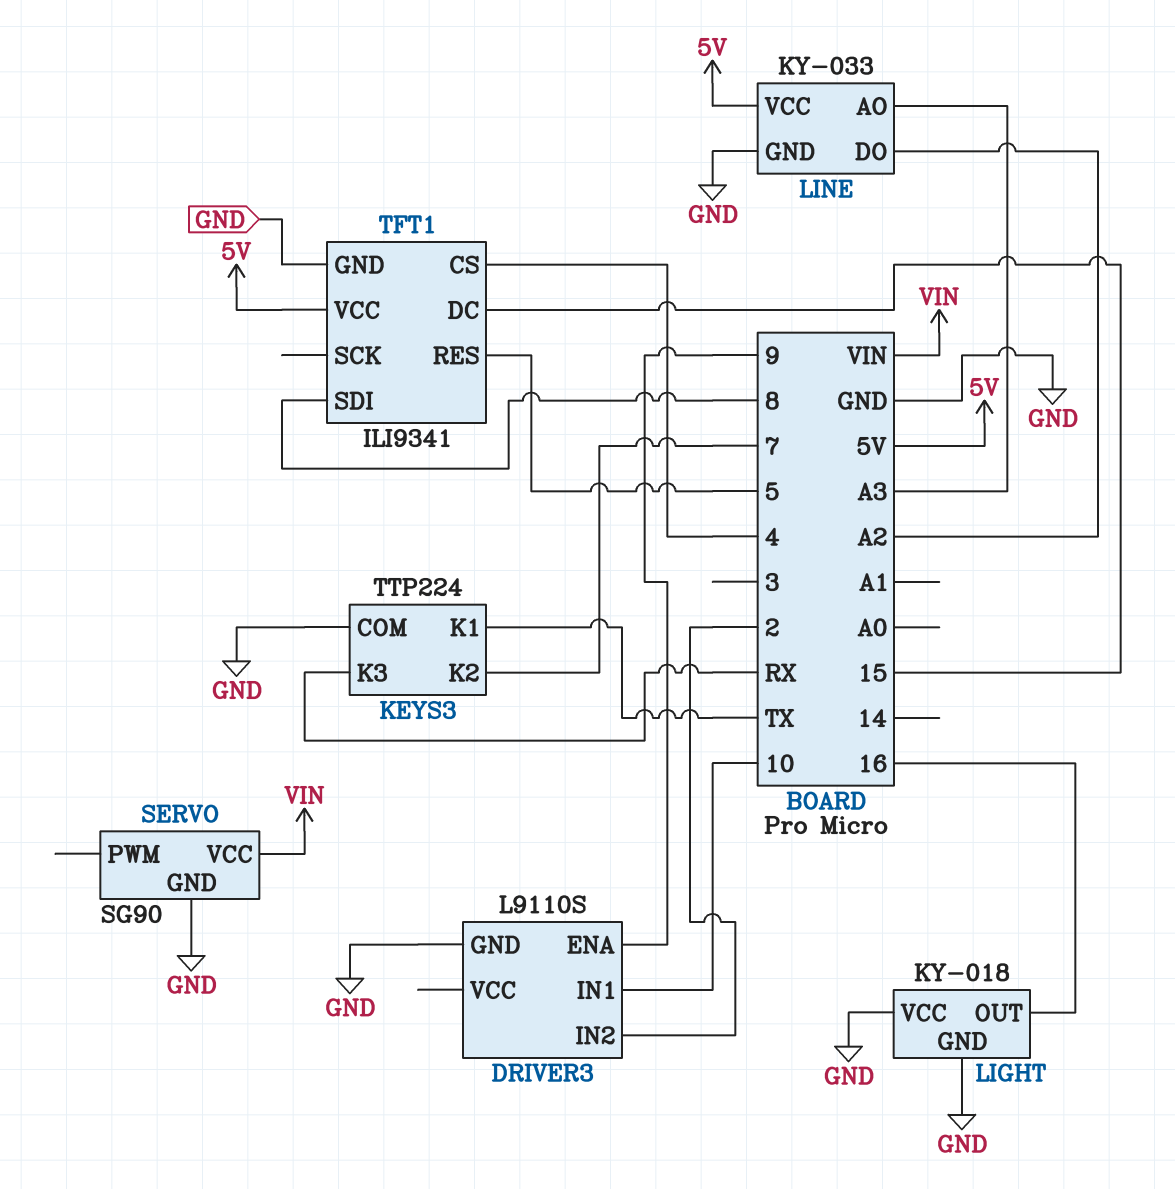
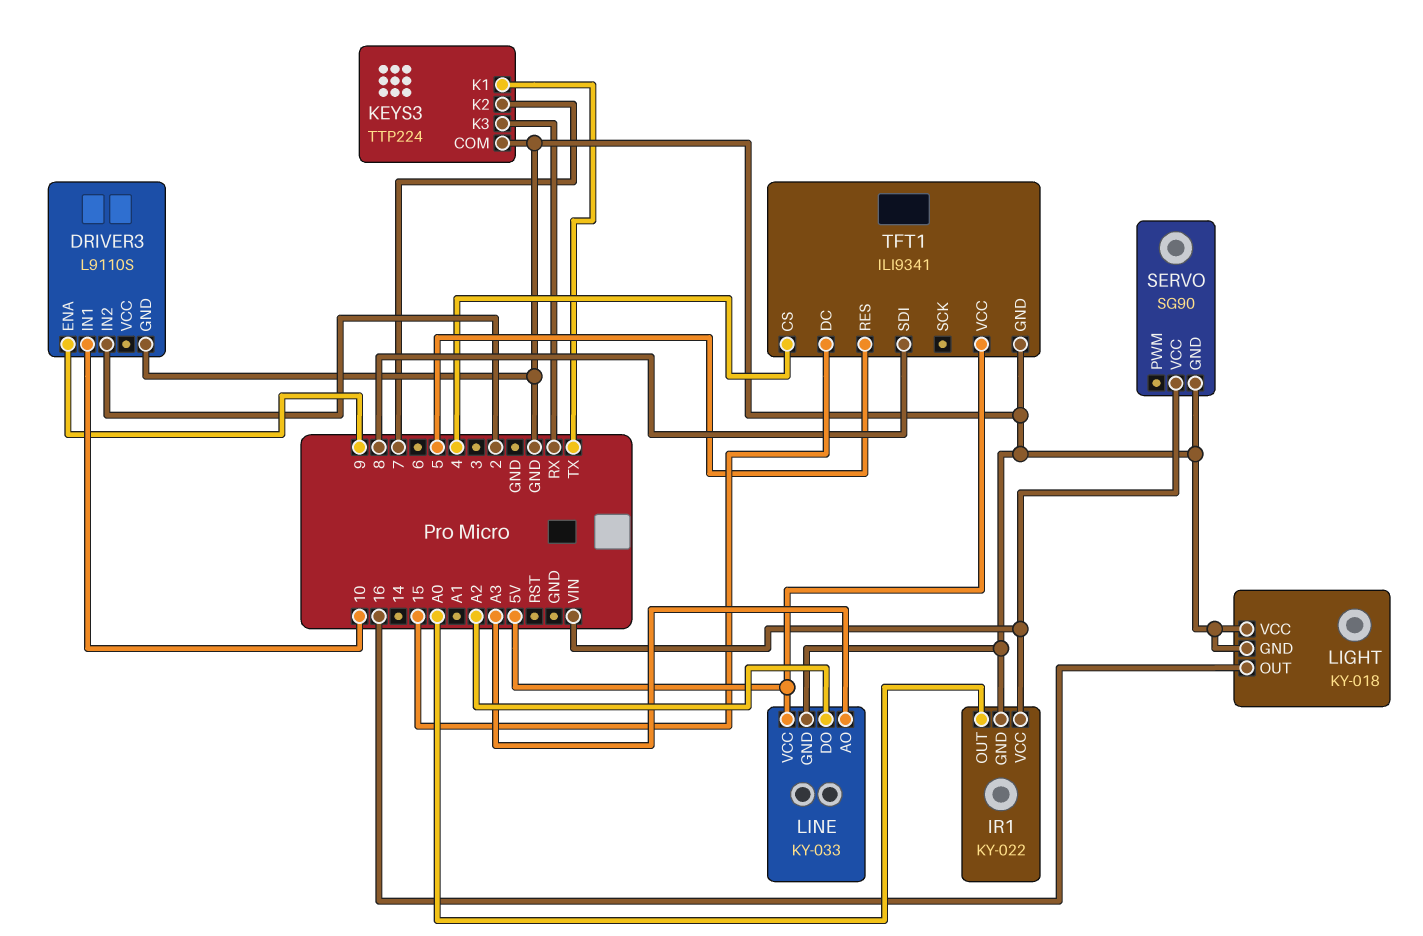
IR1: none -> KY-022
IR1 pin GND: none -> GND
IR1 pin OUT: none -> A0
IR1 pin VCC: none -> VIN

